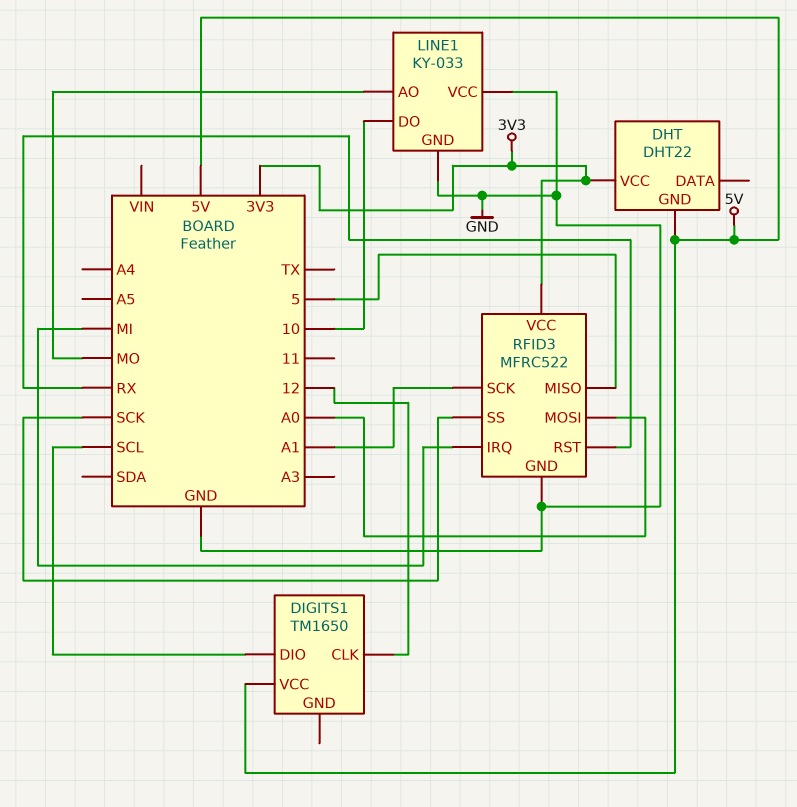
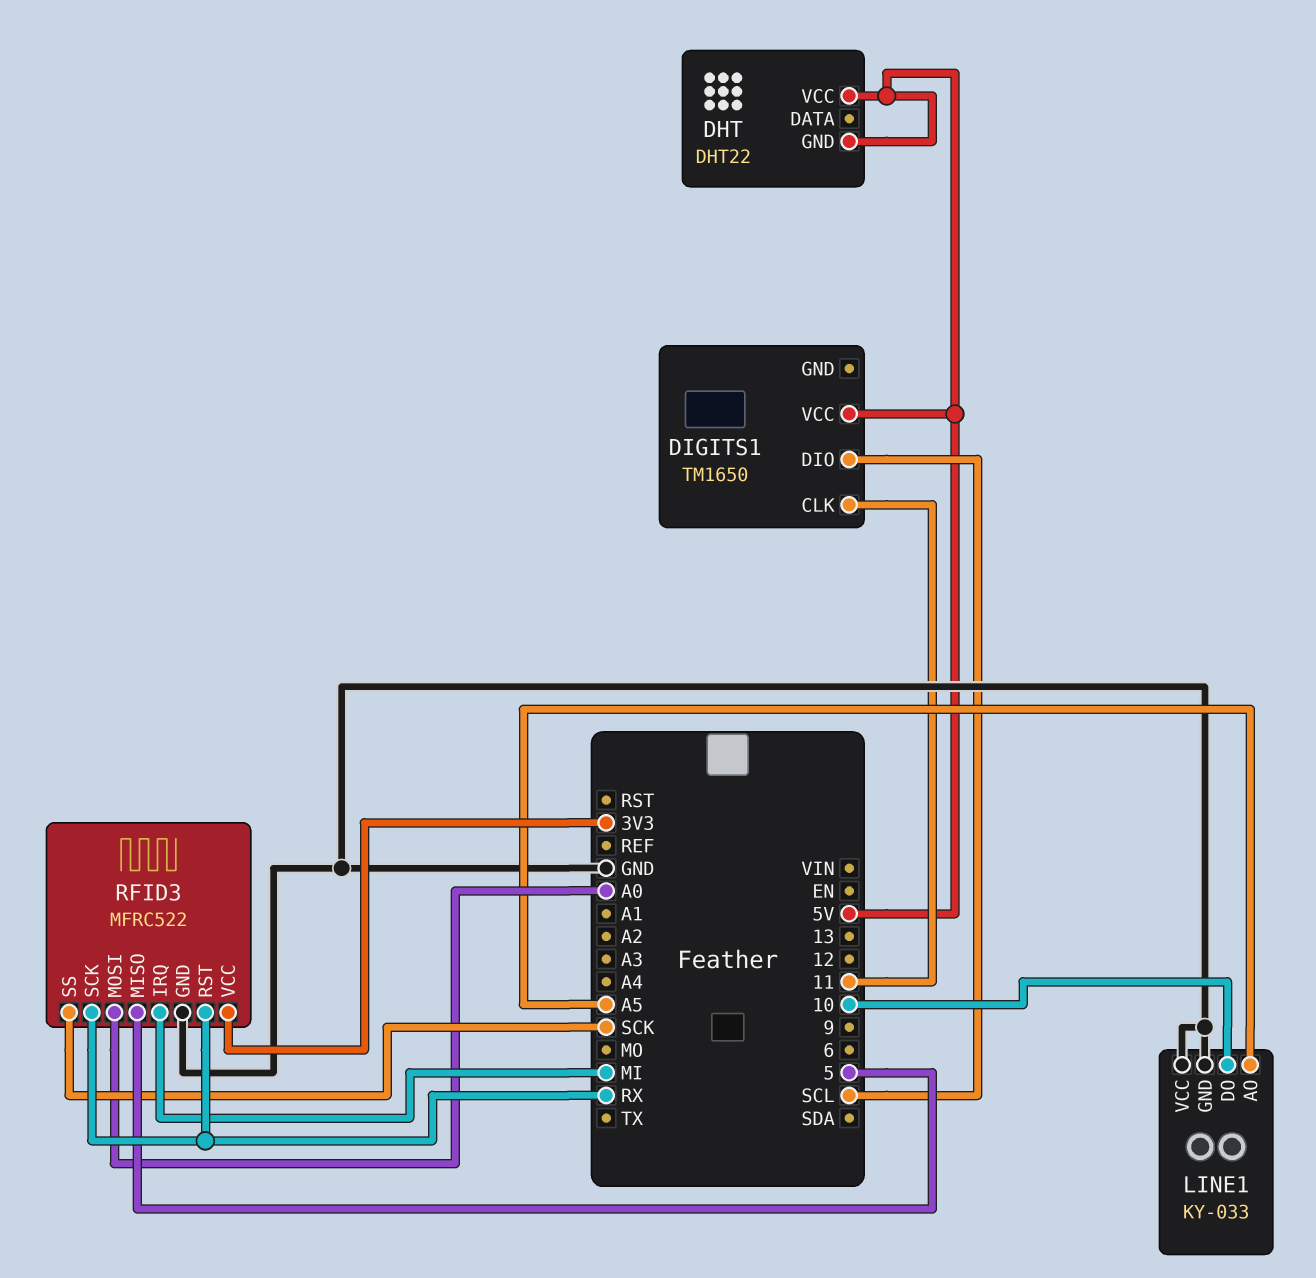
DHT pin VCC: 3V3 -> 5V
DIGITS1 pin CLK: 12 -> 11
LINE1 pin AO: MO -> A5
RFID3 pin SCK: A1 -> RX

